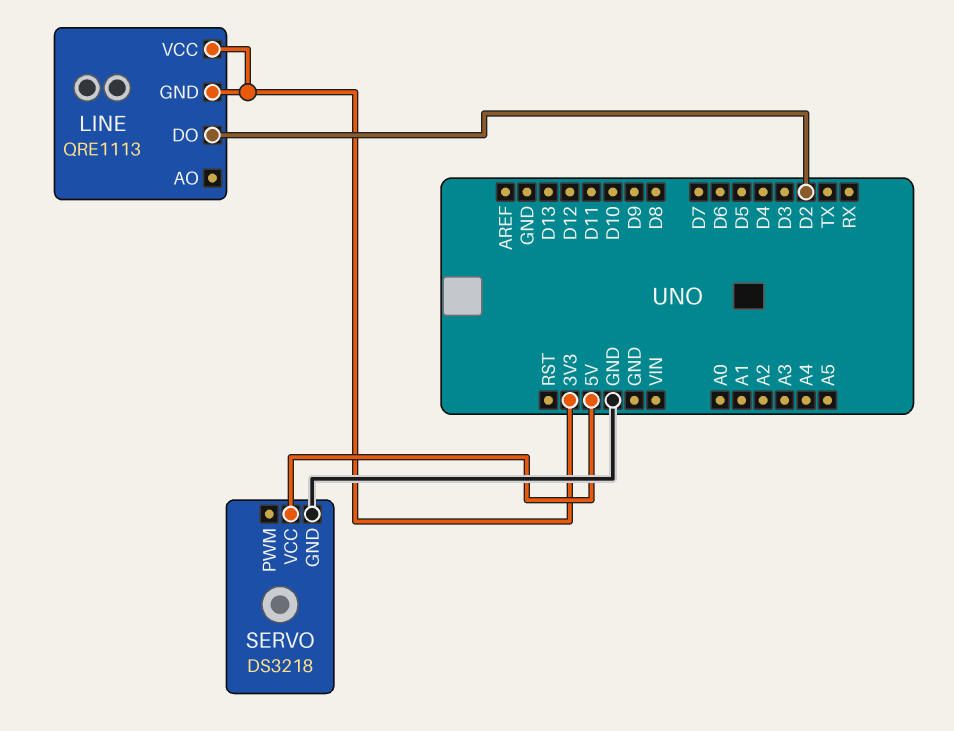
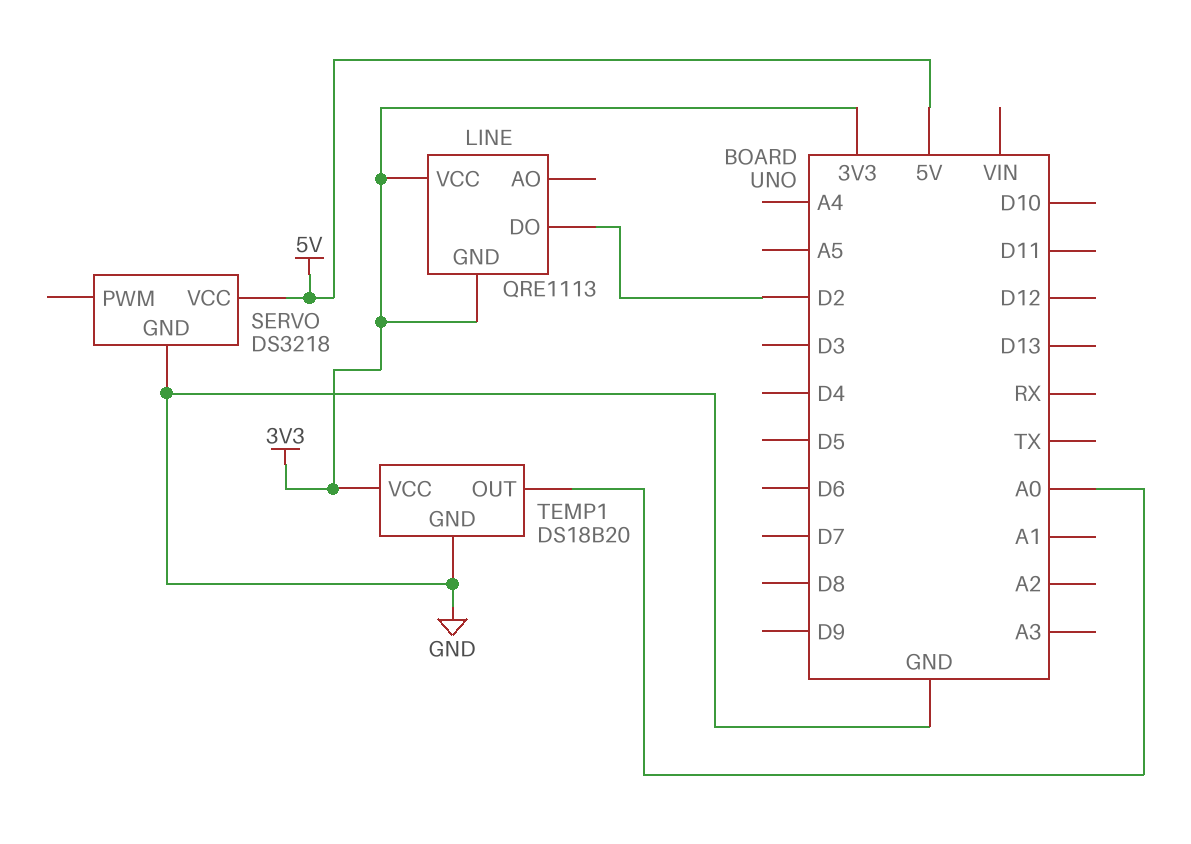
TEMP1: none -> DS18B20
TEMP1 pin GND: none -> GND
TEMP1 pin OUT: none -> A0
TEMP1 pin VCC: none -> 3V3

